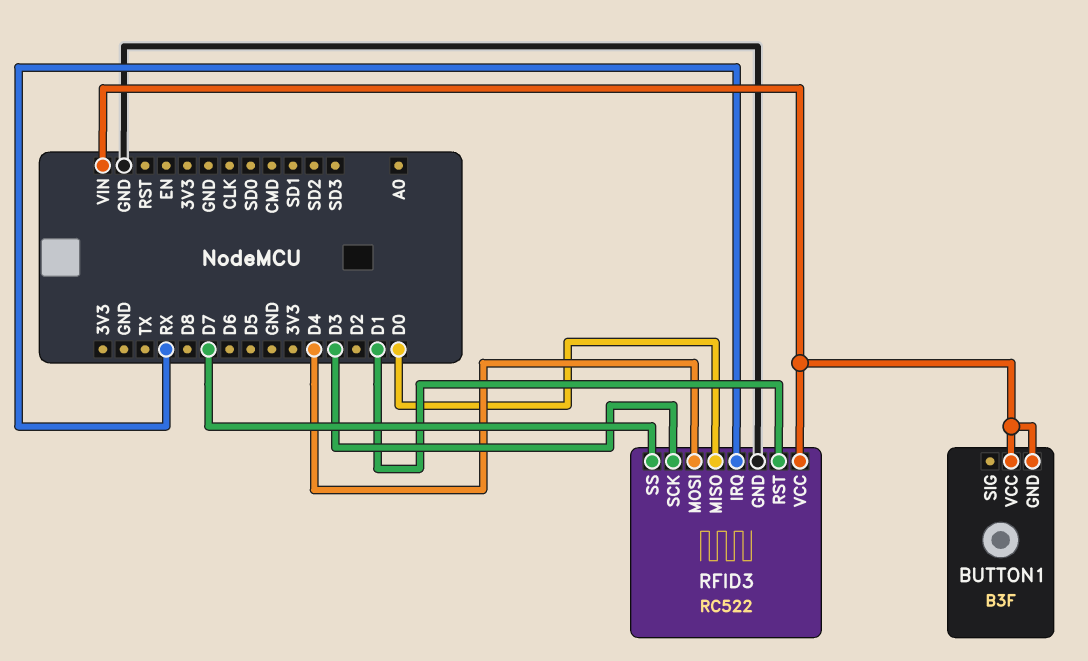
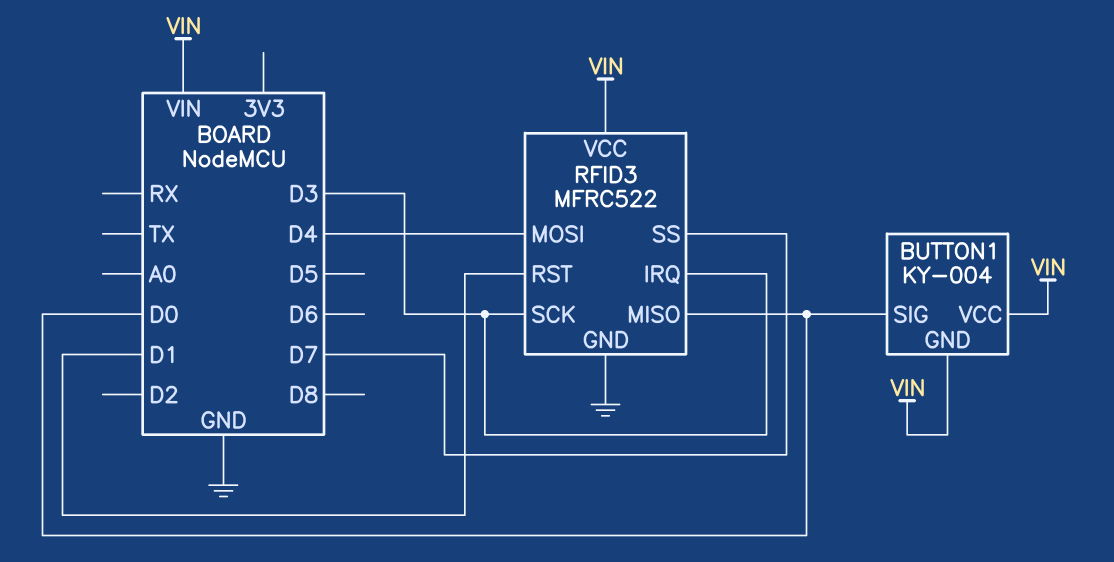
BUTTON1: B3F -> KY-004
BUTTON1 pin SIG: none -> D0
RFID3: RC522 -> MFRC522
RFID3 pin IRQ: RX -> D3

